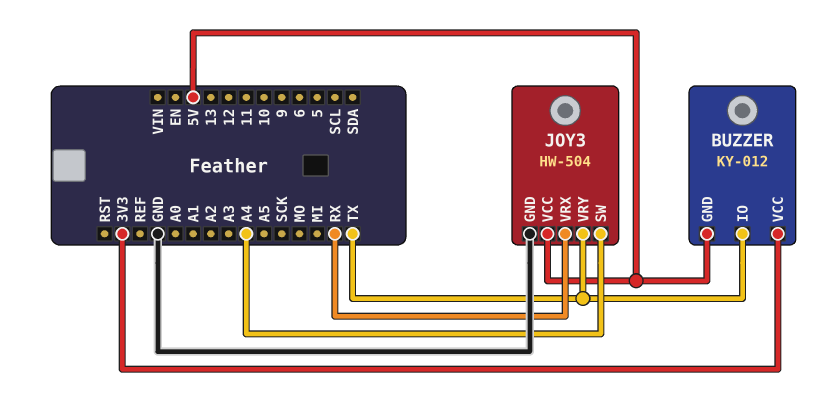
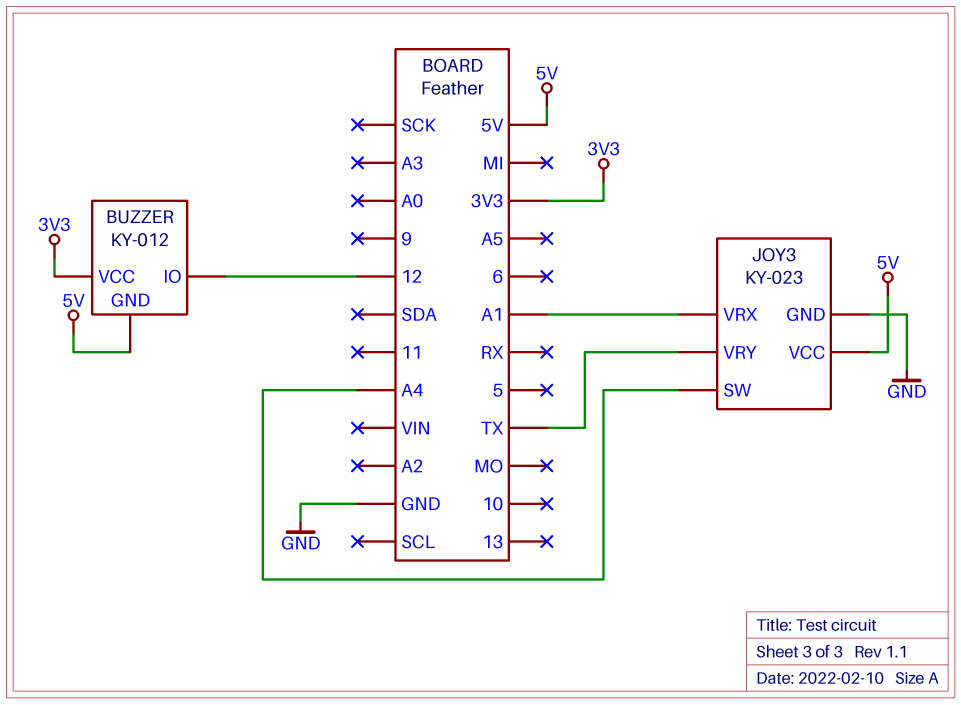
BUZZER pin IO: TX -> 12
JOY3: HW-504 -> KY-023
JOY3 pin VRX: RX -> A1

